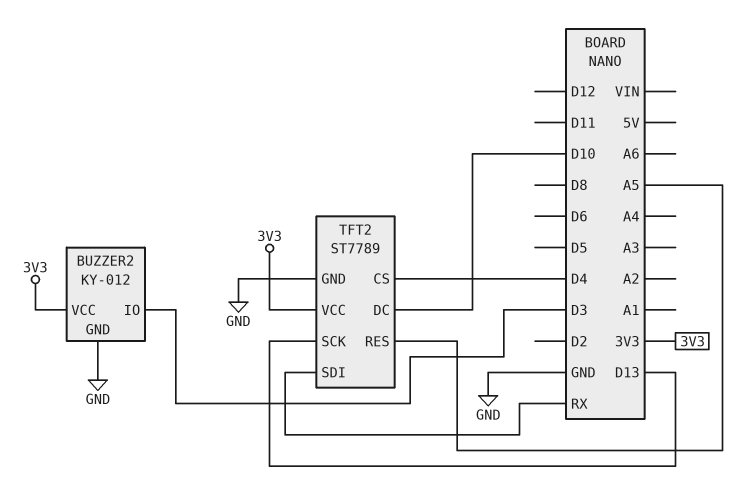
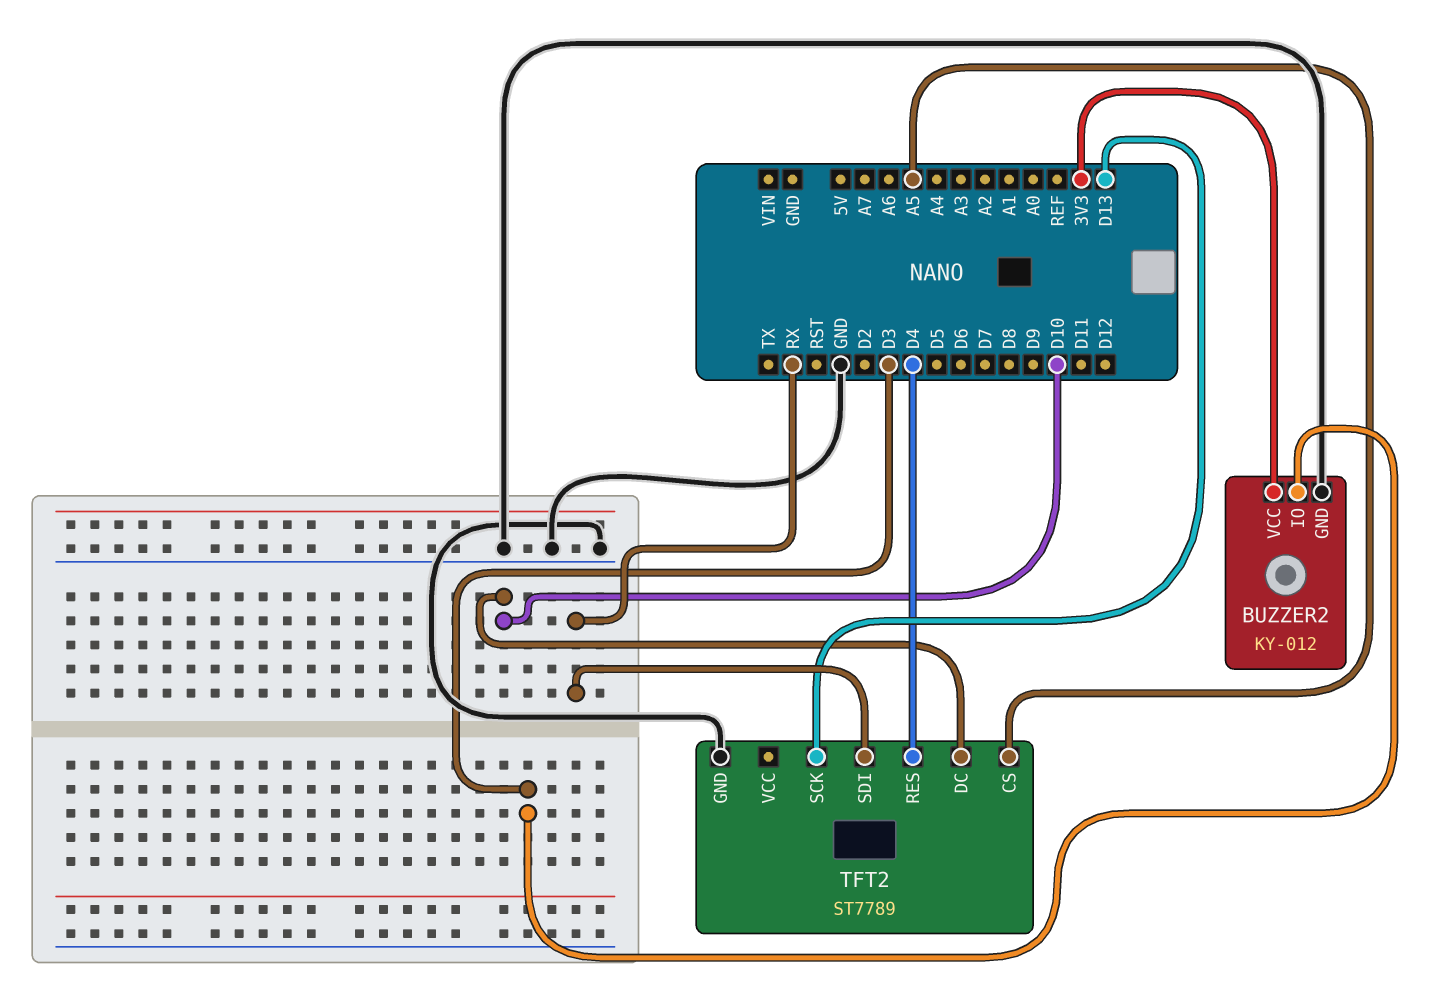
TFT2 pin CS: D4 -> A5
TFT2 pin RES: A5 -> D4
TFT2 pin VCC: 3V3 -> none

